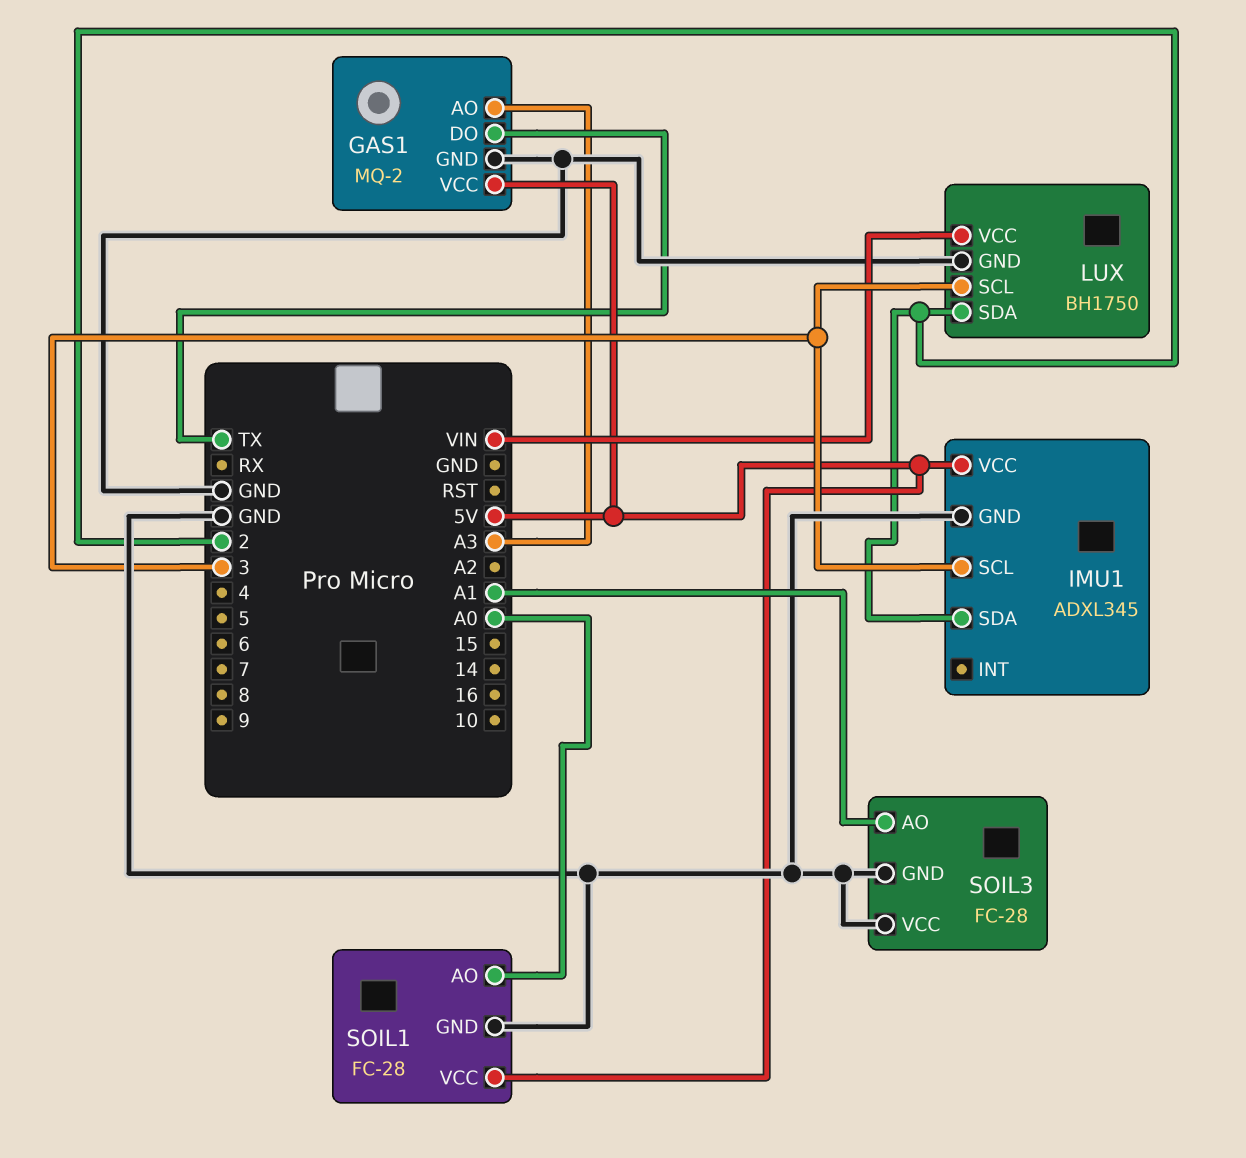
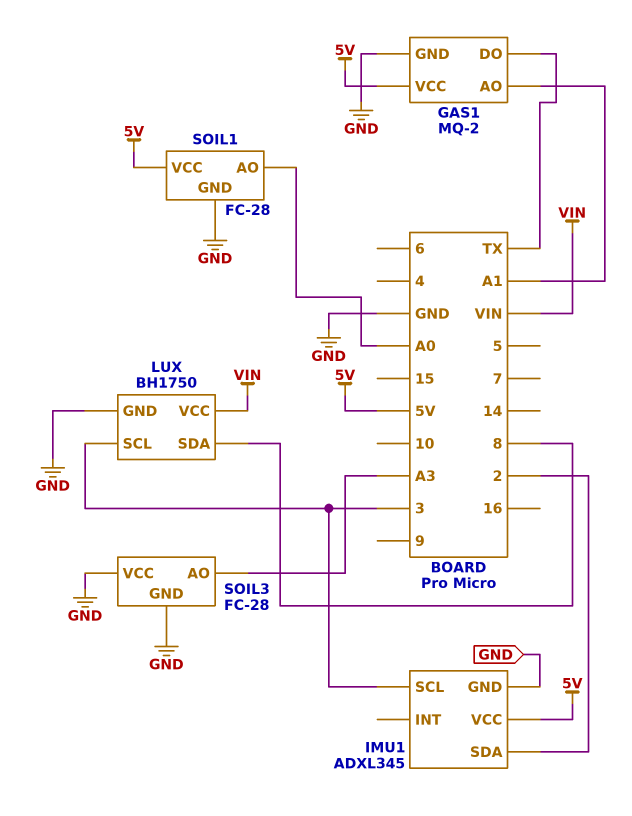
GAS1 pin AO: A3 -> A1
LUX pin SDA: 2 -> 8
SOIL3 pin AO: A1 -> A3

